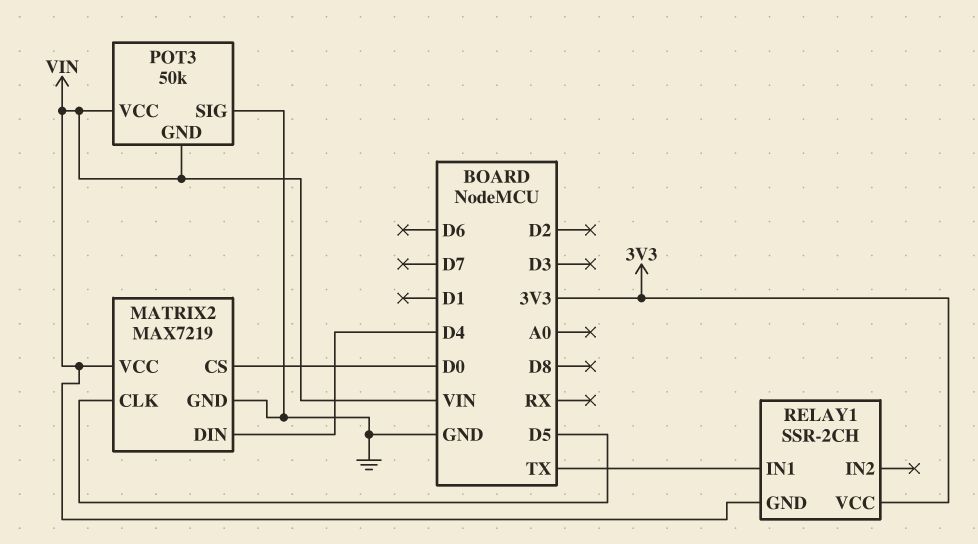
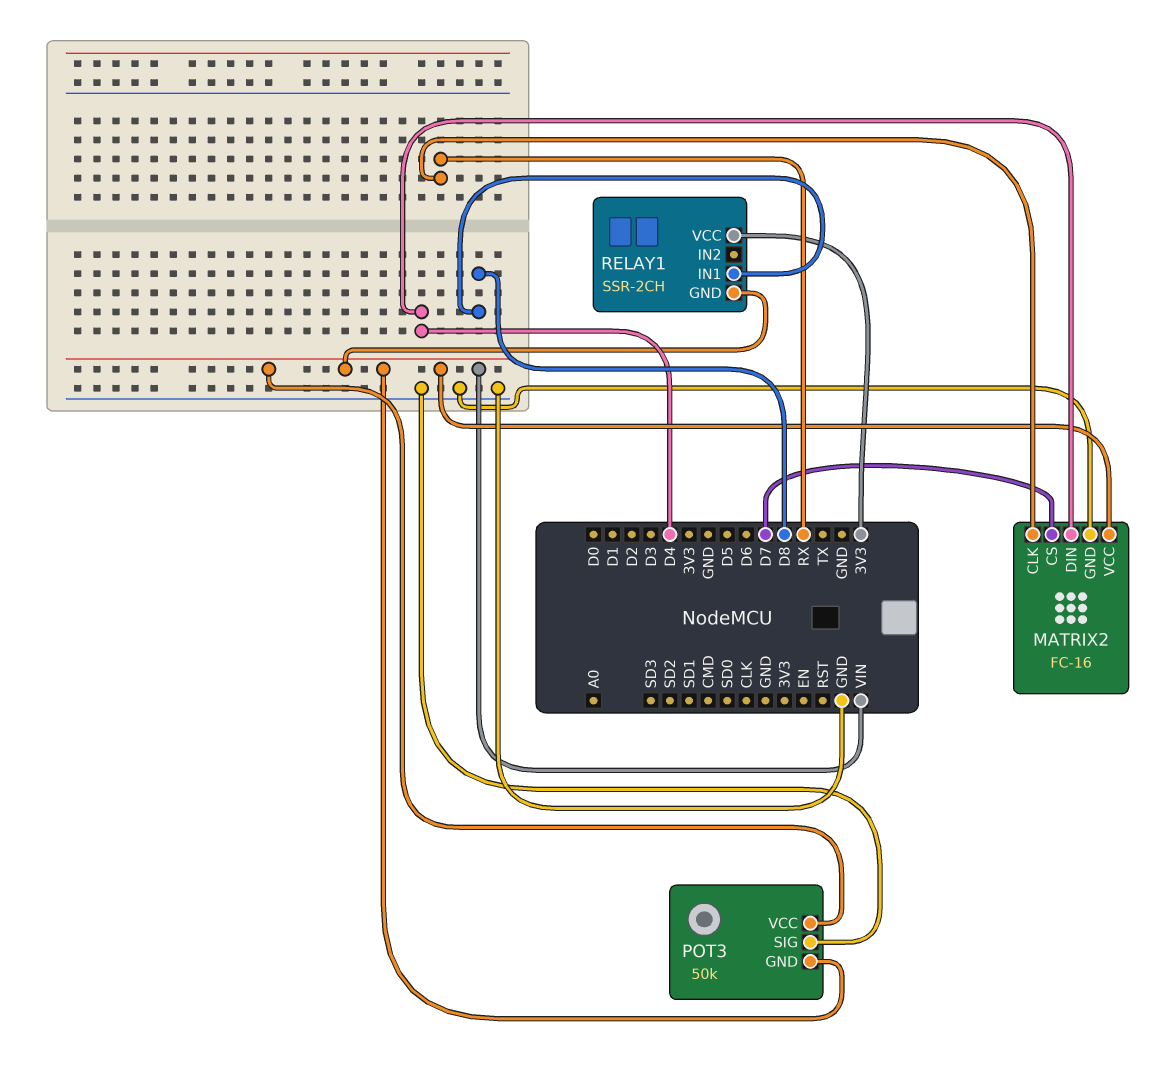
MATRIX2: MAX7219 -> FC-16
MATRIX2 pin CLK: D5 -> RX
MATRIX2 pin CS: D0 -> D7
RELAY1 pin IN1: TX -> D8

